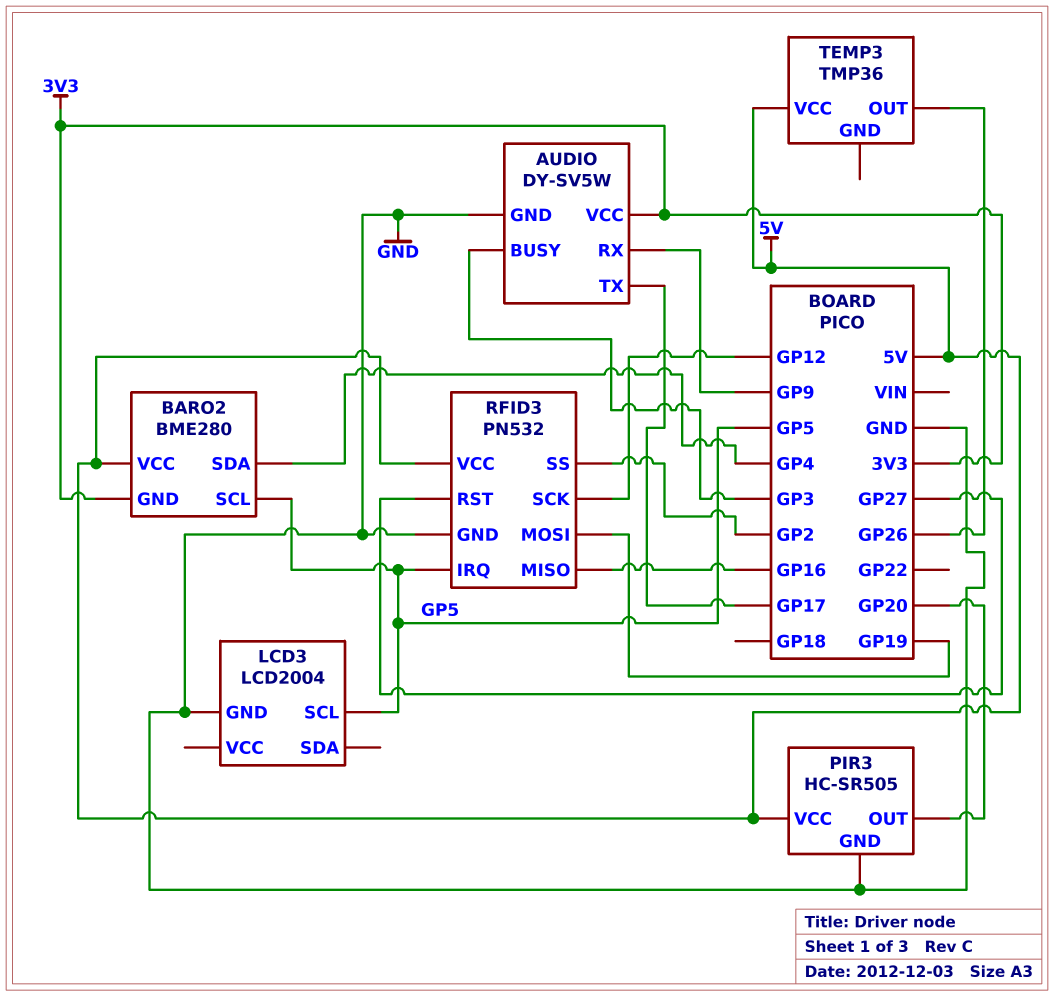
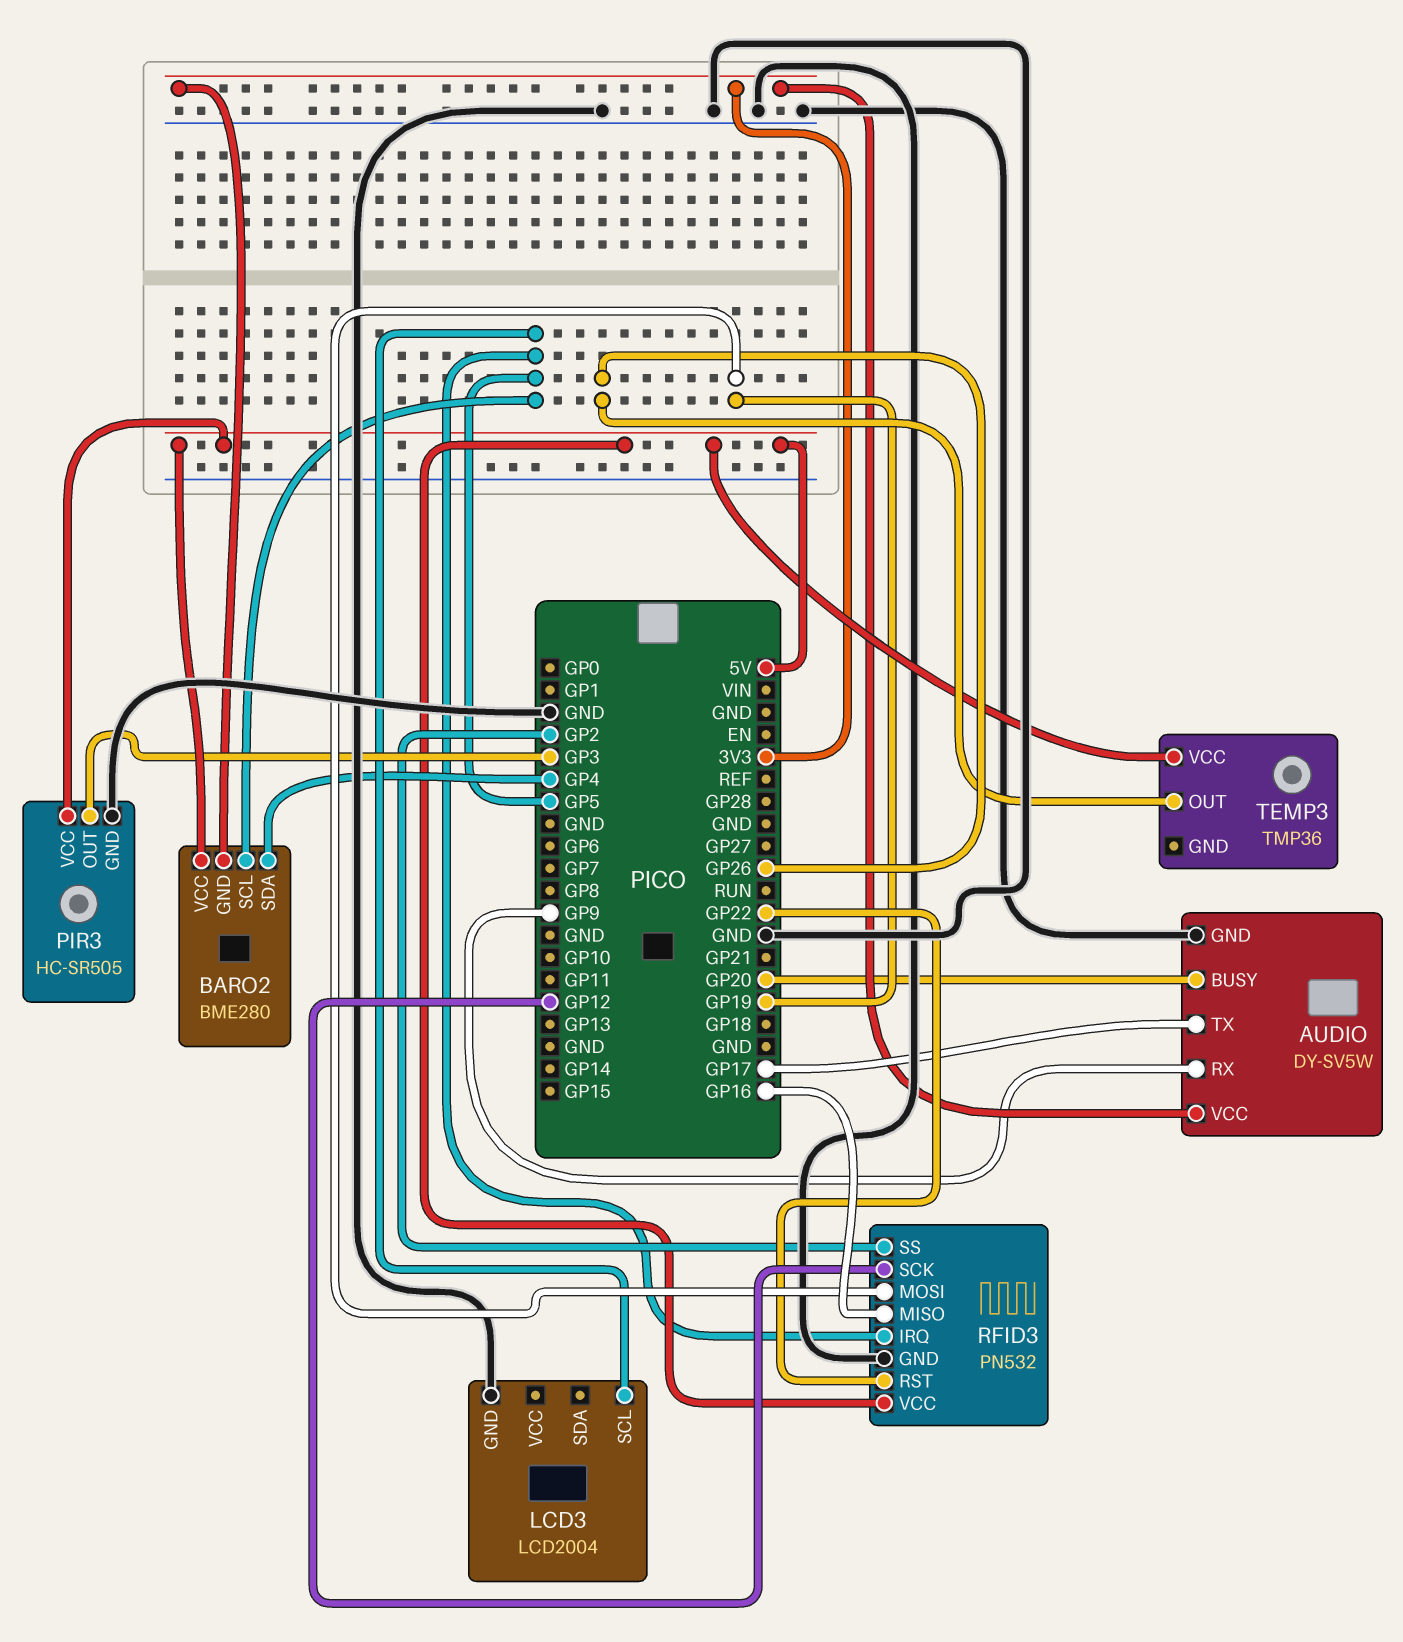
AUDIO pin BUSY: GP3 -> GP20
PIR3 pin OUT: GP20 -> GP3
RFID3 pin RST: GP27 -> GP22

